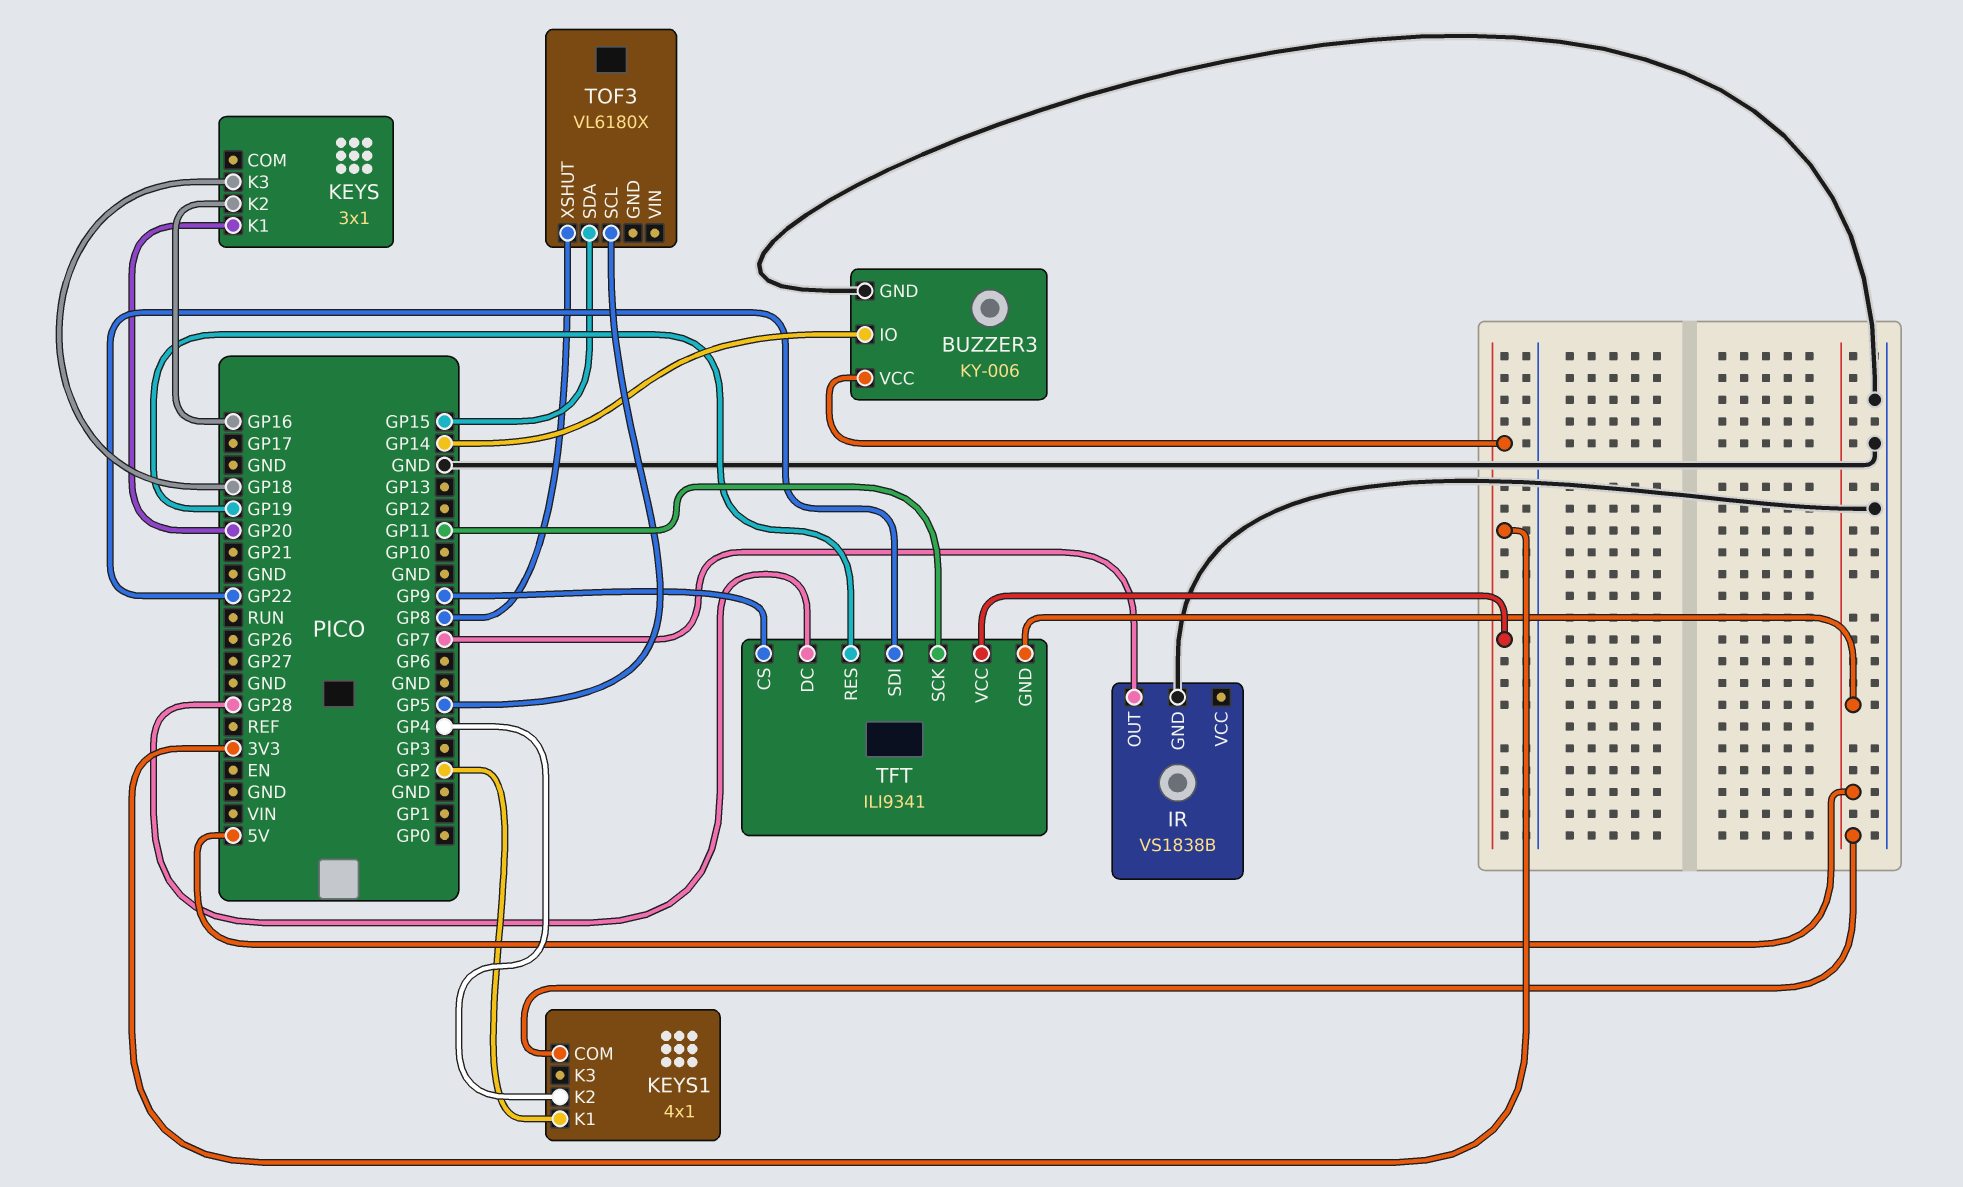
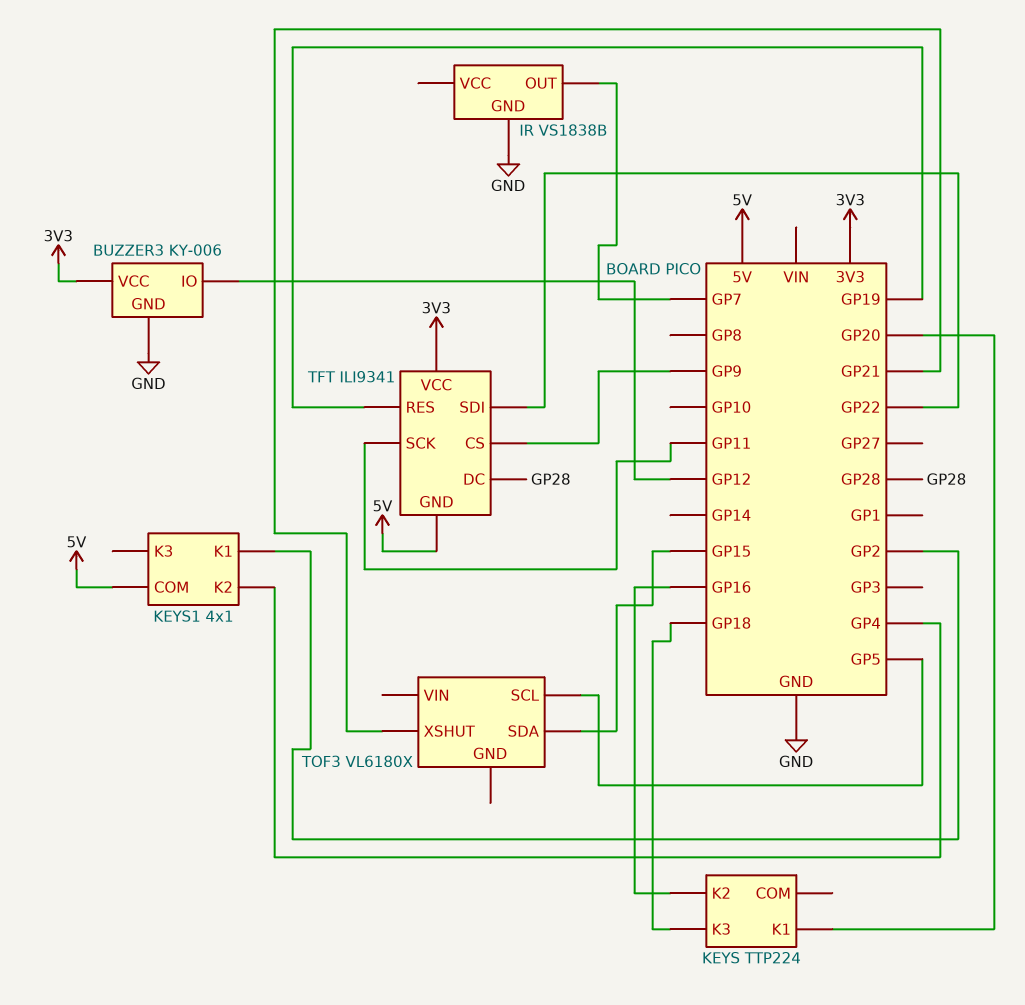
BUZZER3 pin IO: GP14 -> GP12
KEYS: 3x1 -> TTP224
TOF3 pin XSHUT: GP8 -> GP21

